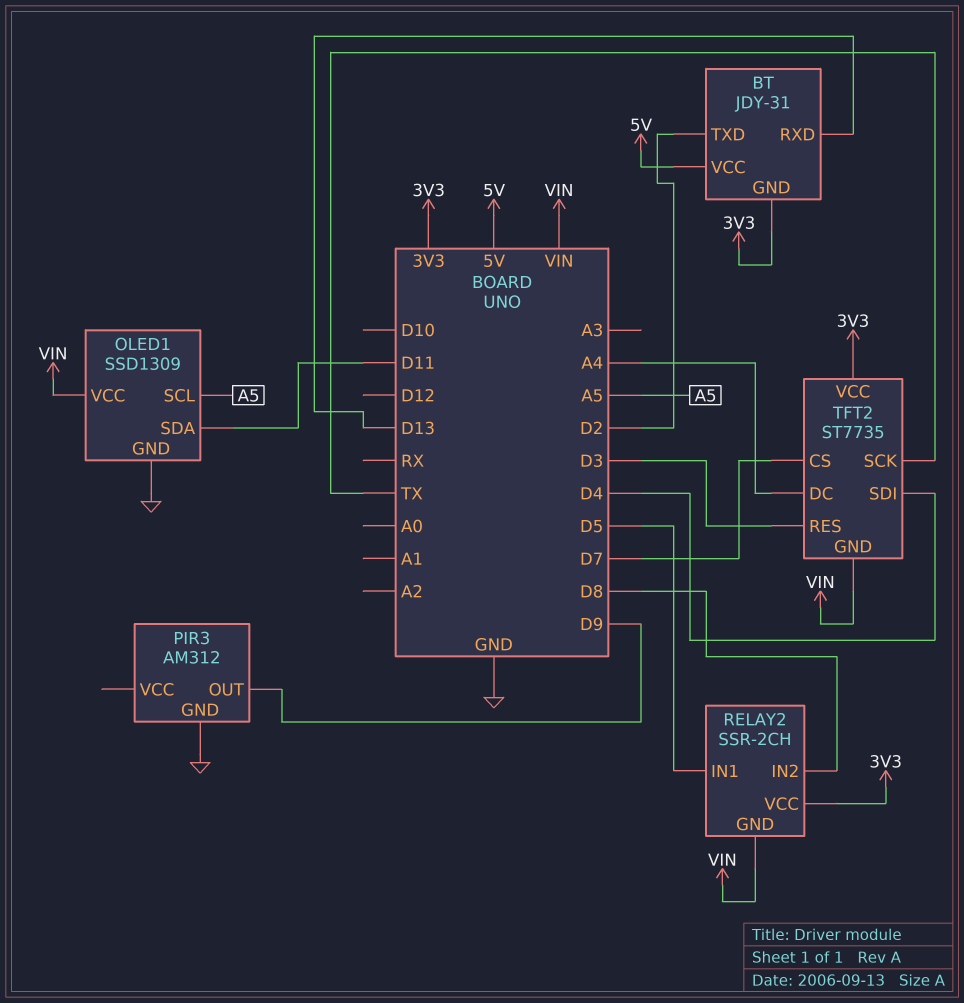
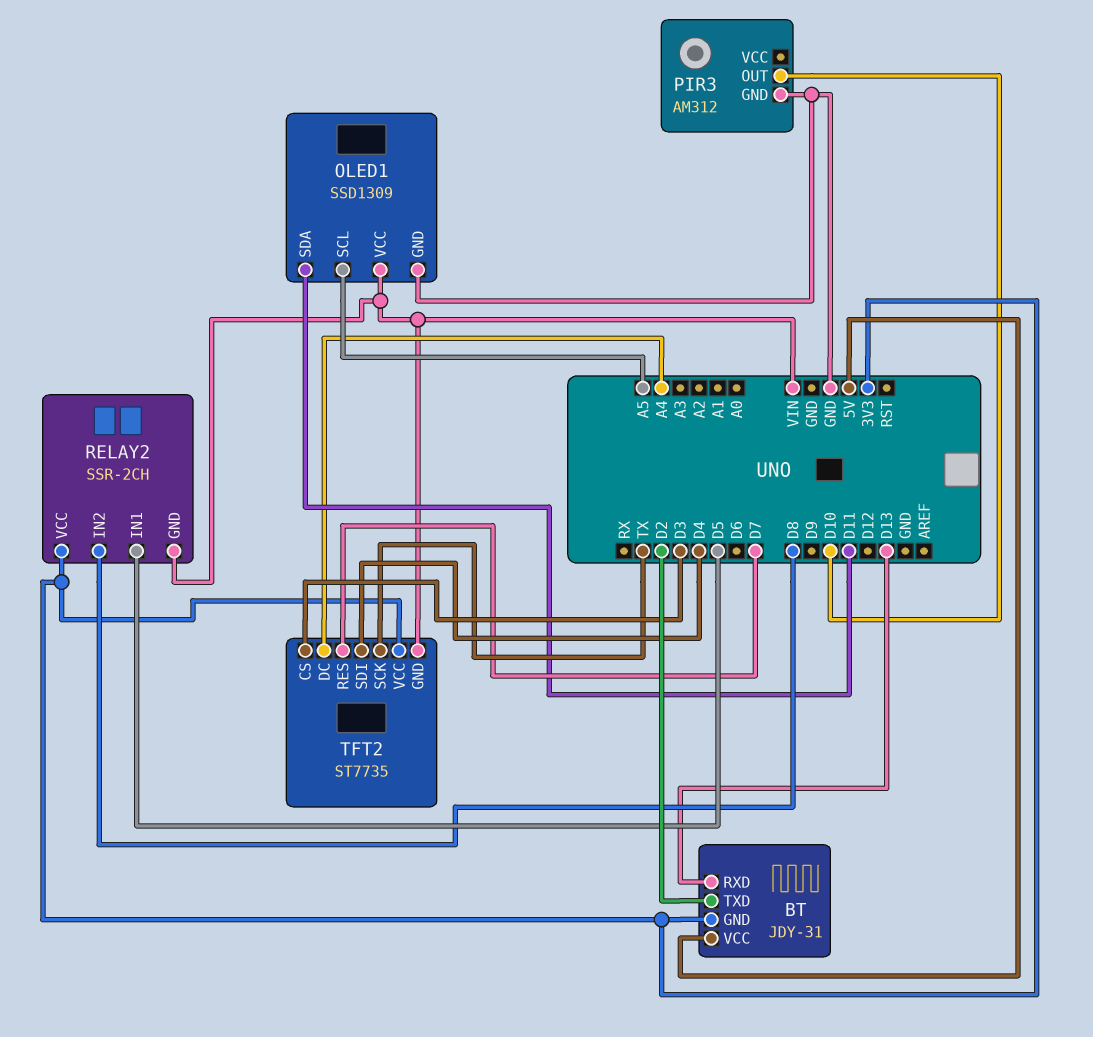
PIR3 pin OUT: D9 -> D10
TFT2 pin CS: D7 -> D3
TFT2 pin RES: D3 -> D7

